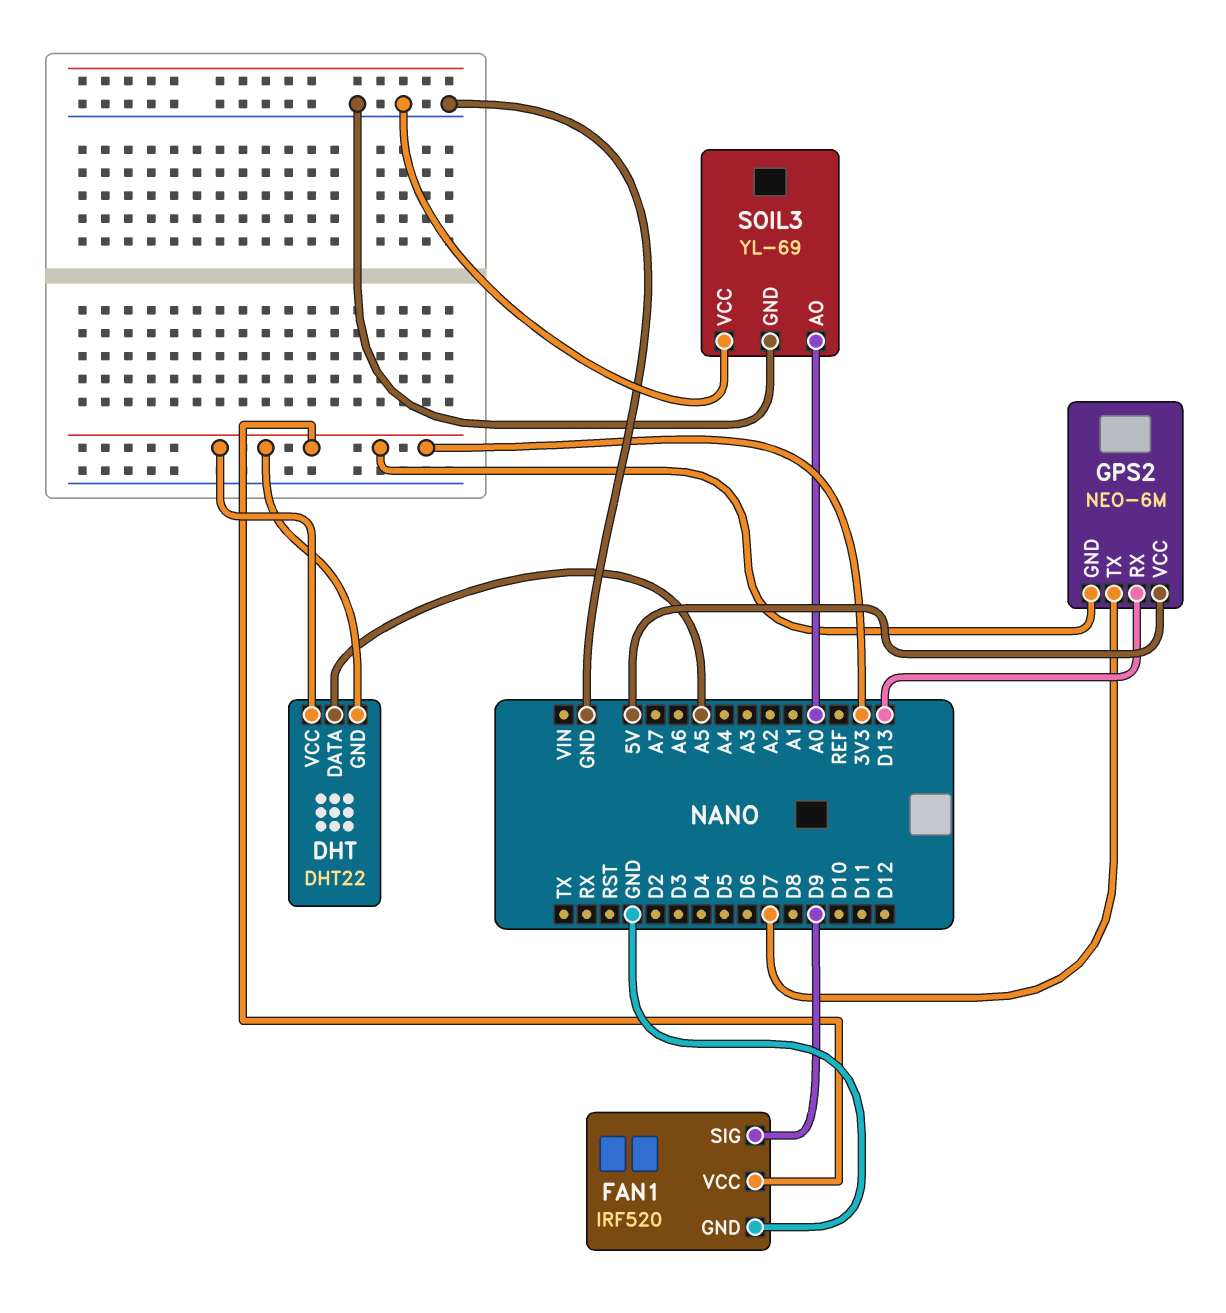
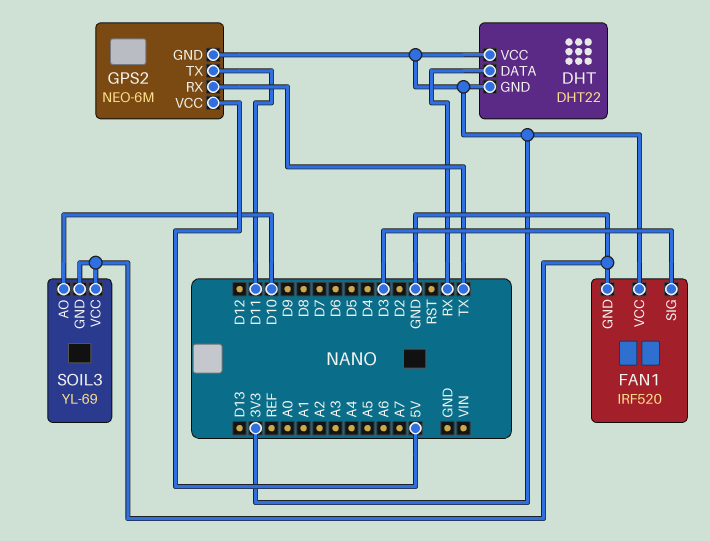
DHT pin DATA: A5 -> RX
FAN1 pin SIG: D9 -> D3
GPS2 pin RX: D13 -> TX
GPS2 pin TX: D7 -> D11
SOIL3 pin AO: A0 -> D10

